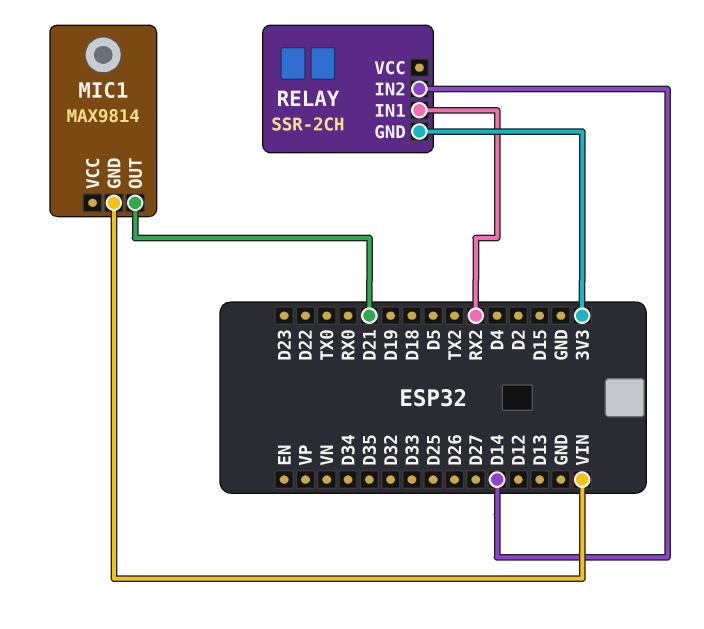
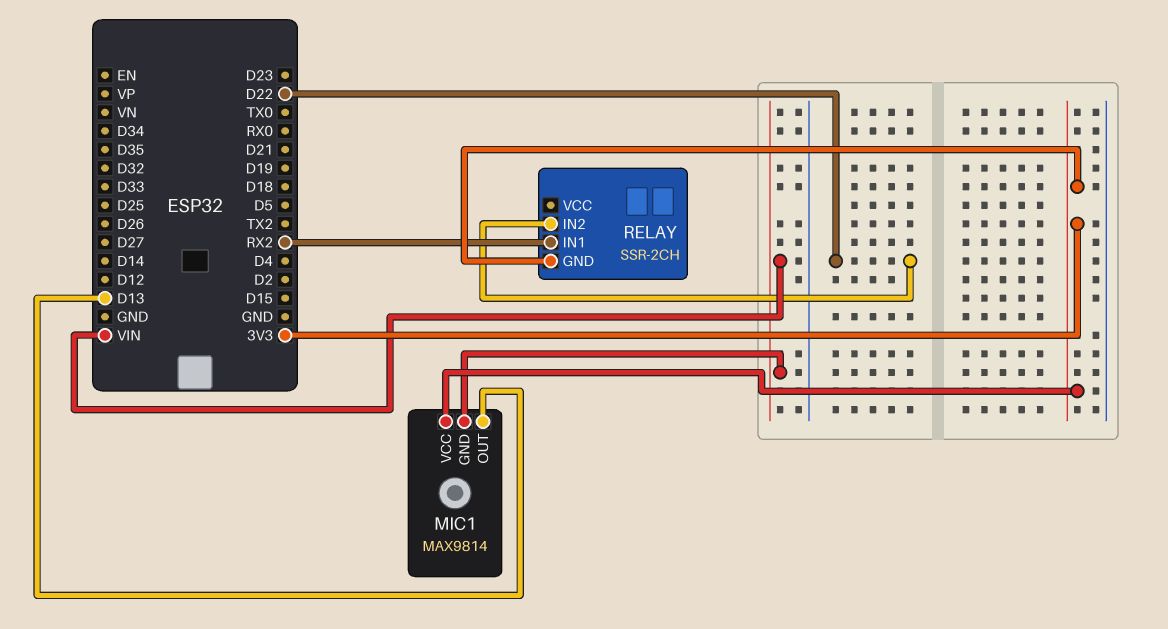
MIC1 pin OUT: D21 -> D13
MIC1 pin VCC: none -> 3V3
RELAY pin IN2: D14 -> D22

